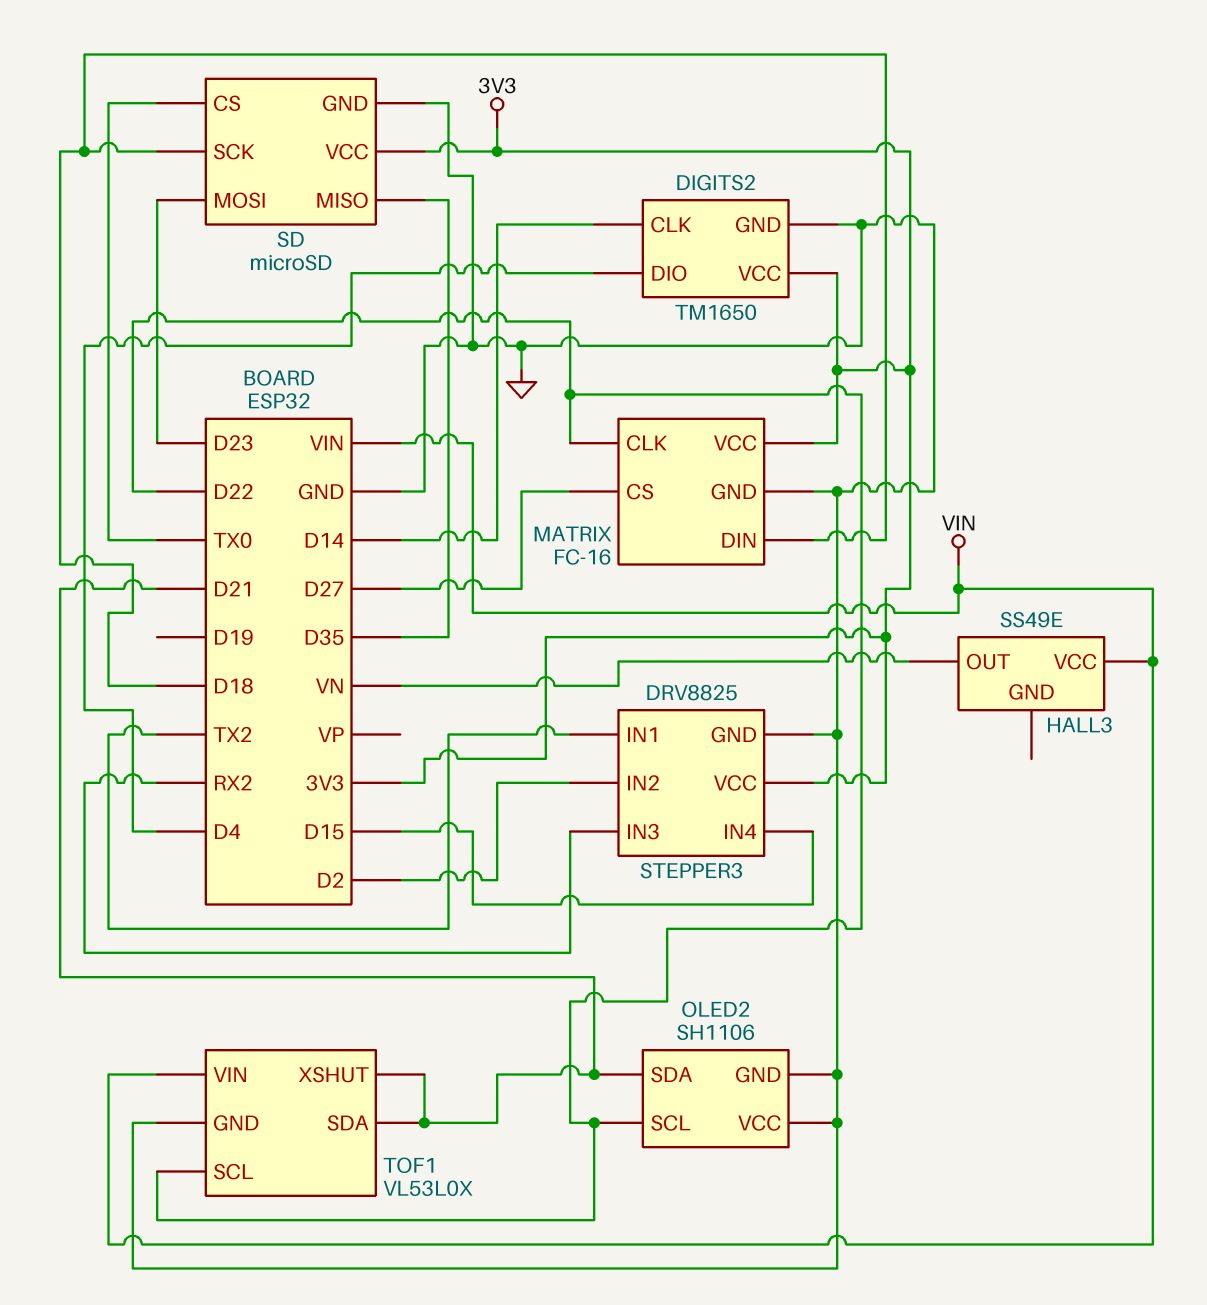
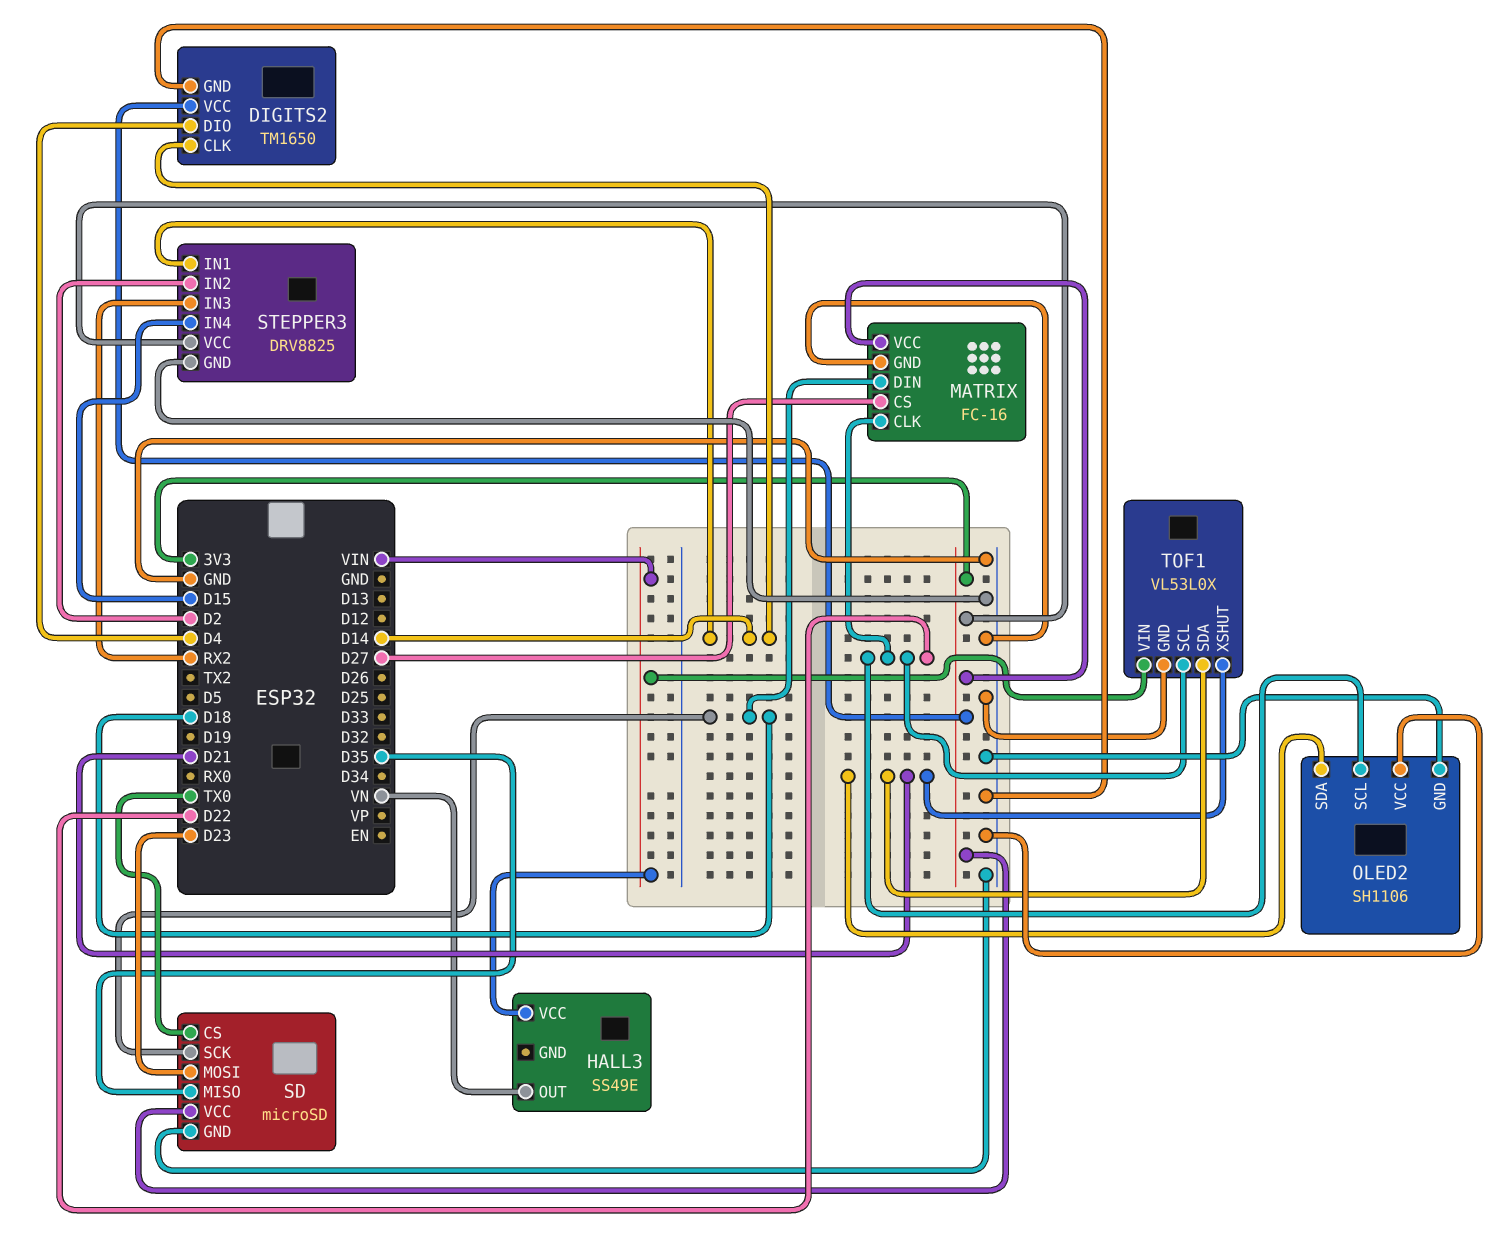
STEPPER3 pin IN1: TX2 -> D14

